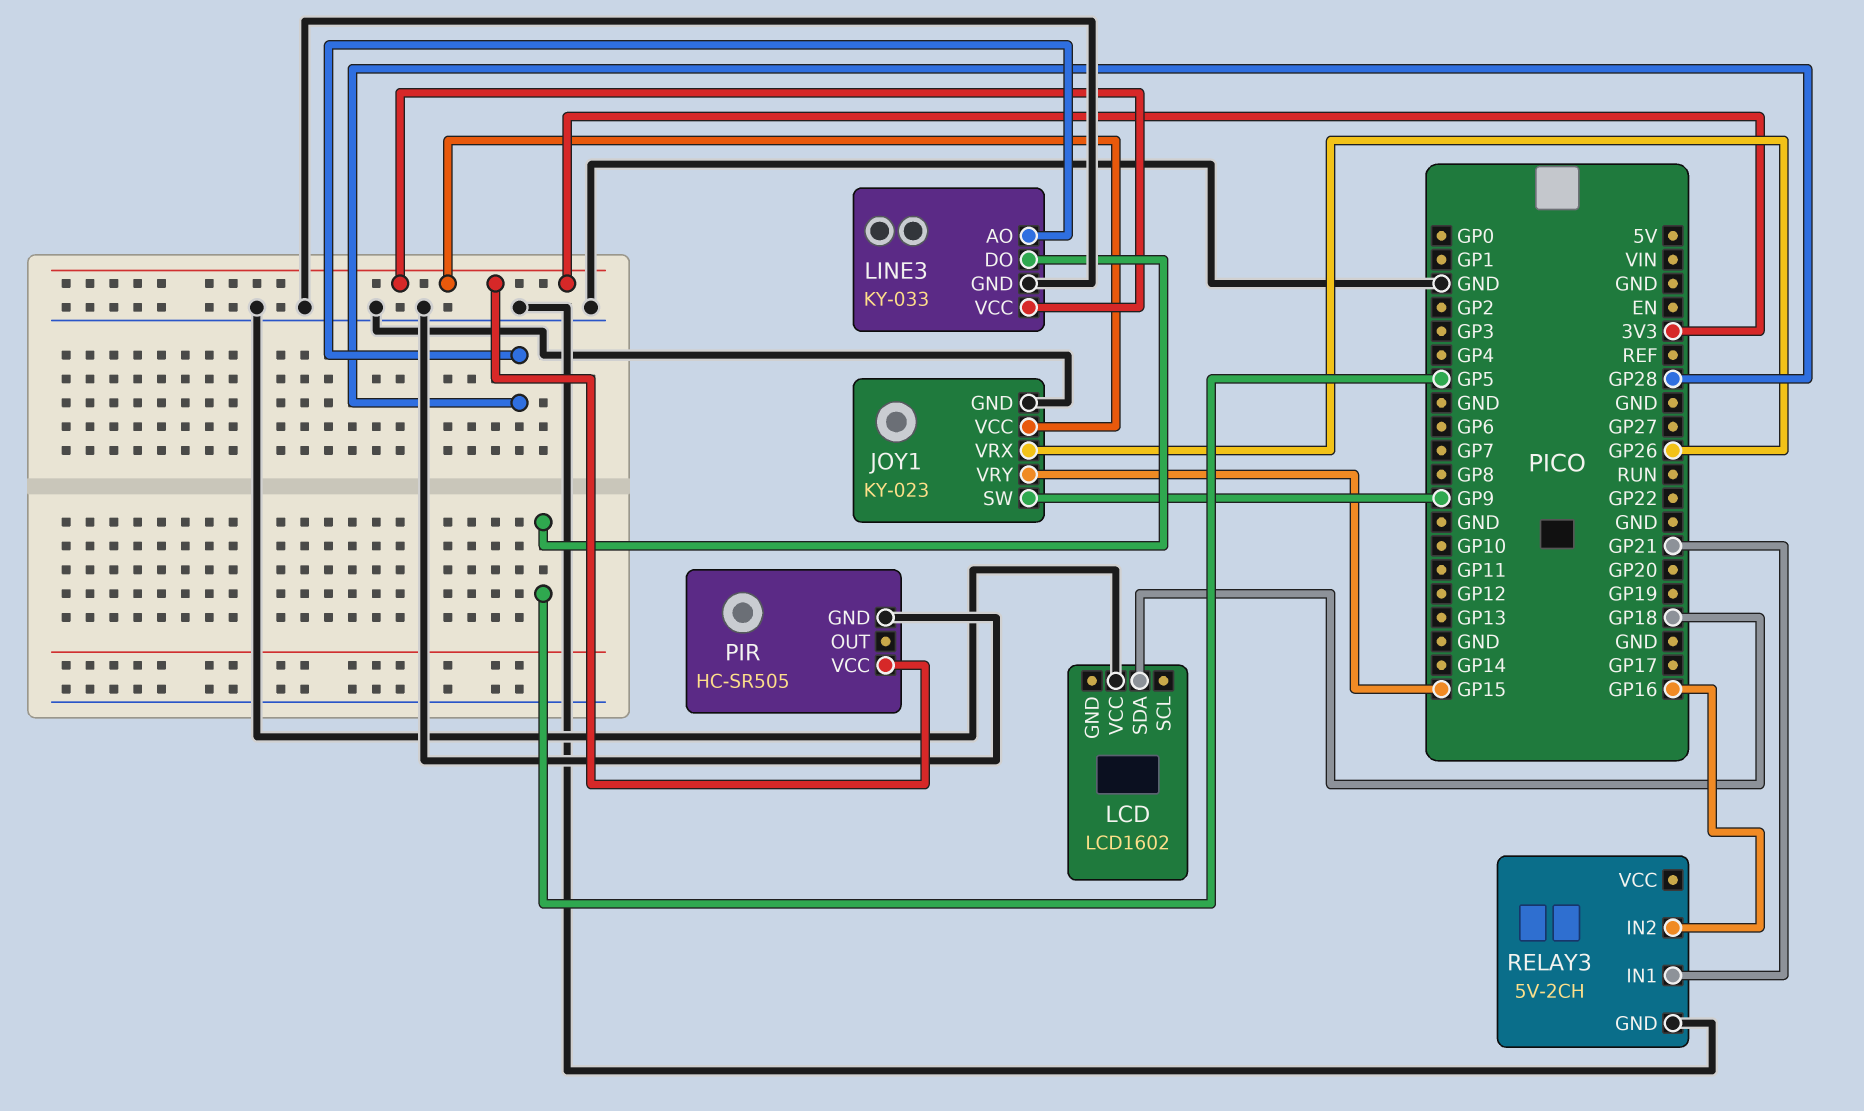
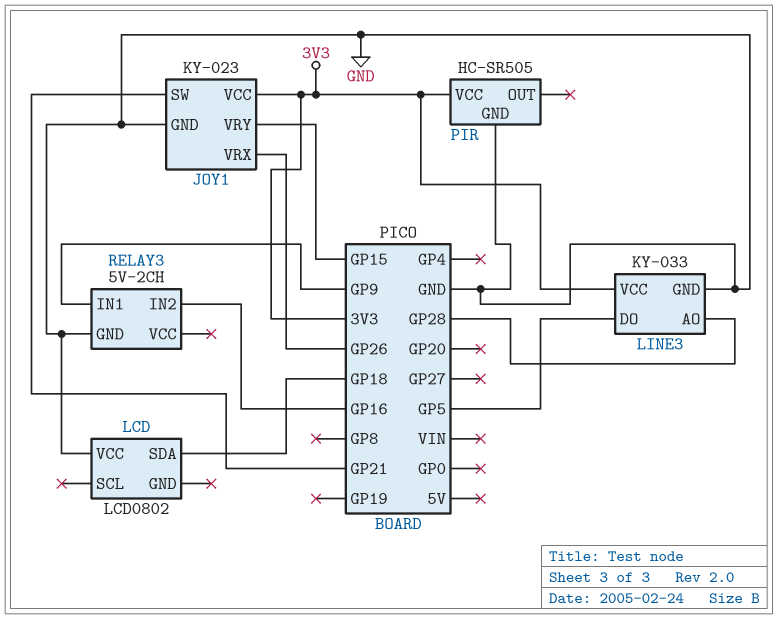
JOY1 pin SW: GP9 -> GP21
LCD: LCD1602 -> LCD0802
RELAY3 pin IN1: GP21 -> GP9

